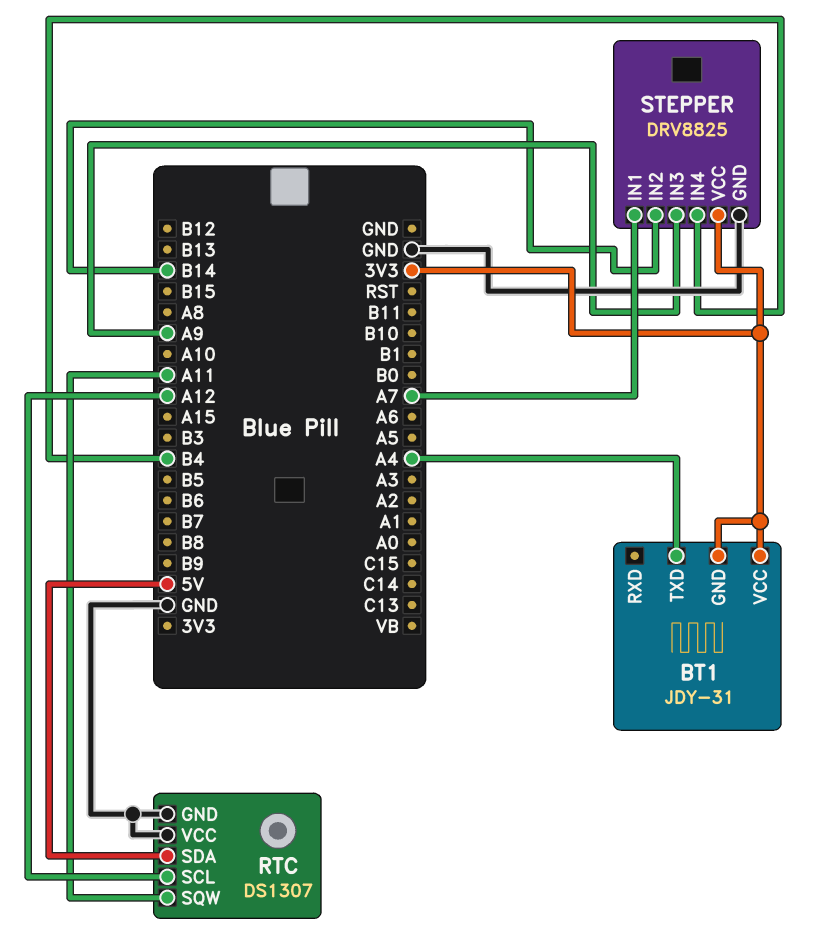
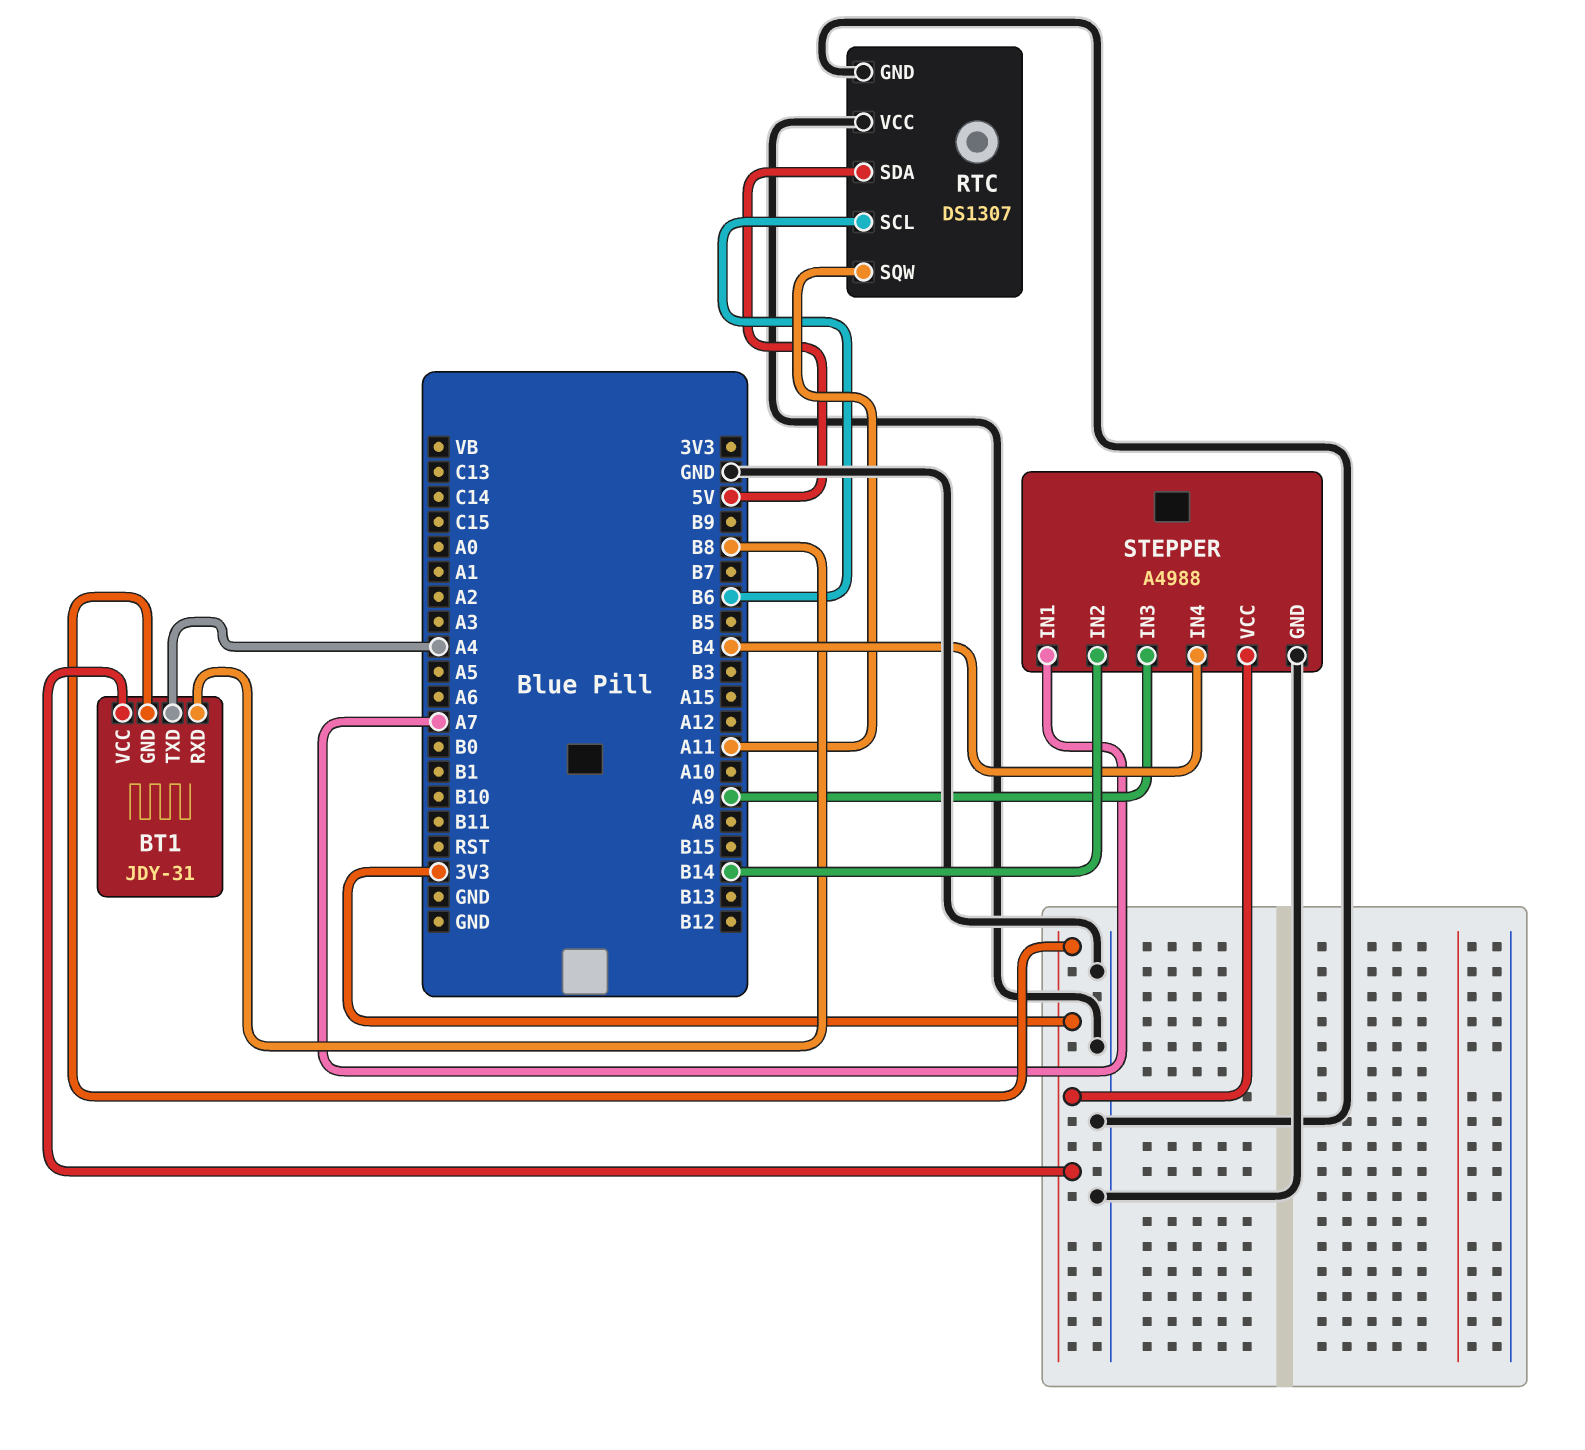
BT1 pin RXD: none -> B8
RTC pin SCL: A12 -> B6
STEPPER: DRV8825 -> A4988

